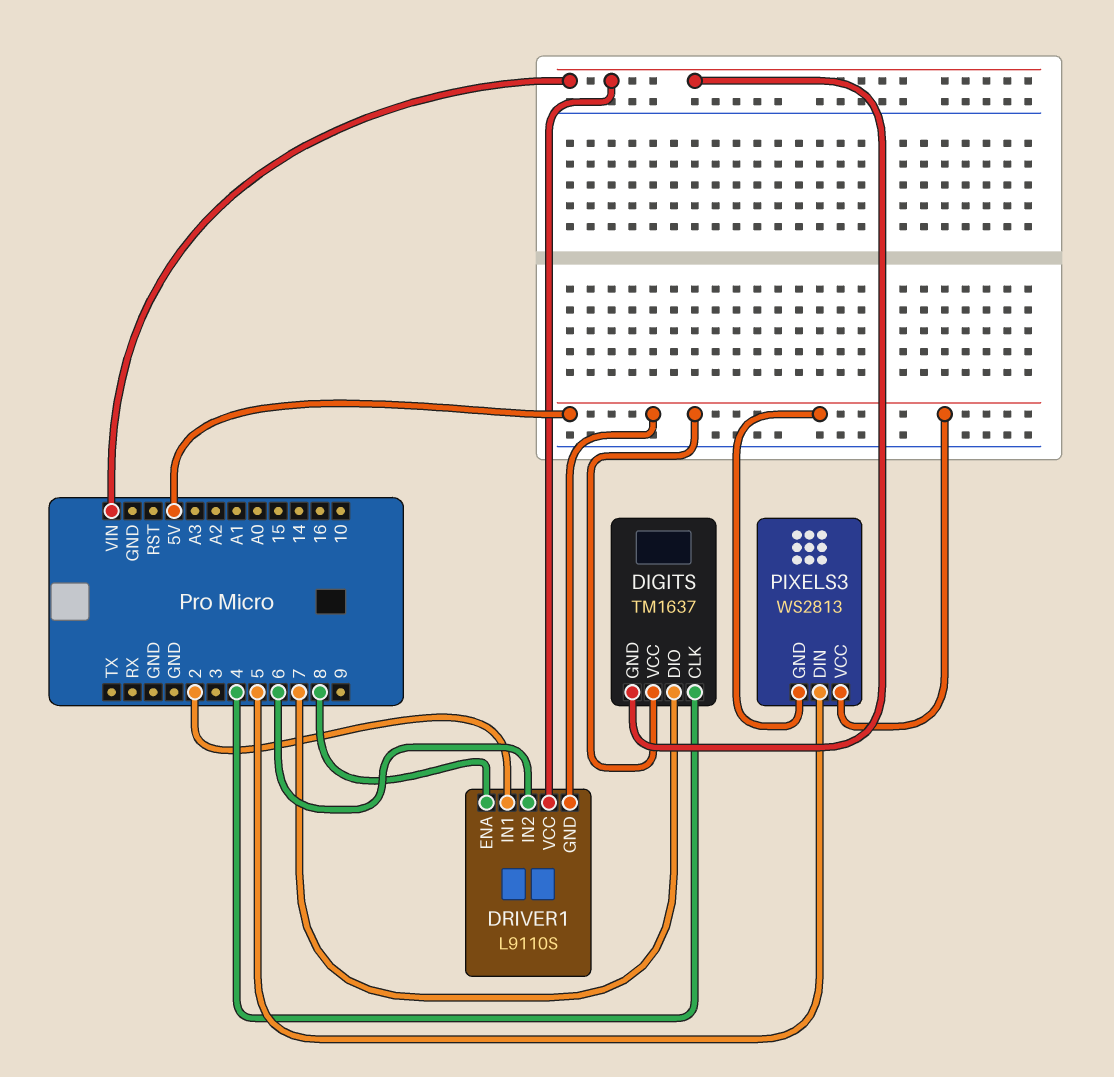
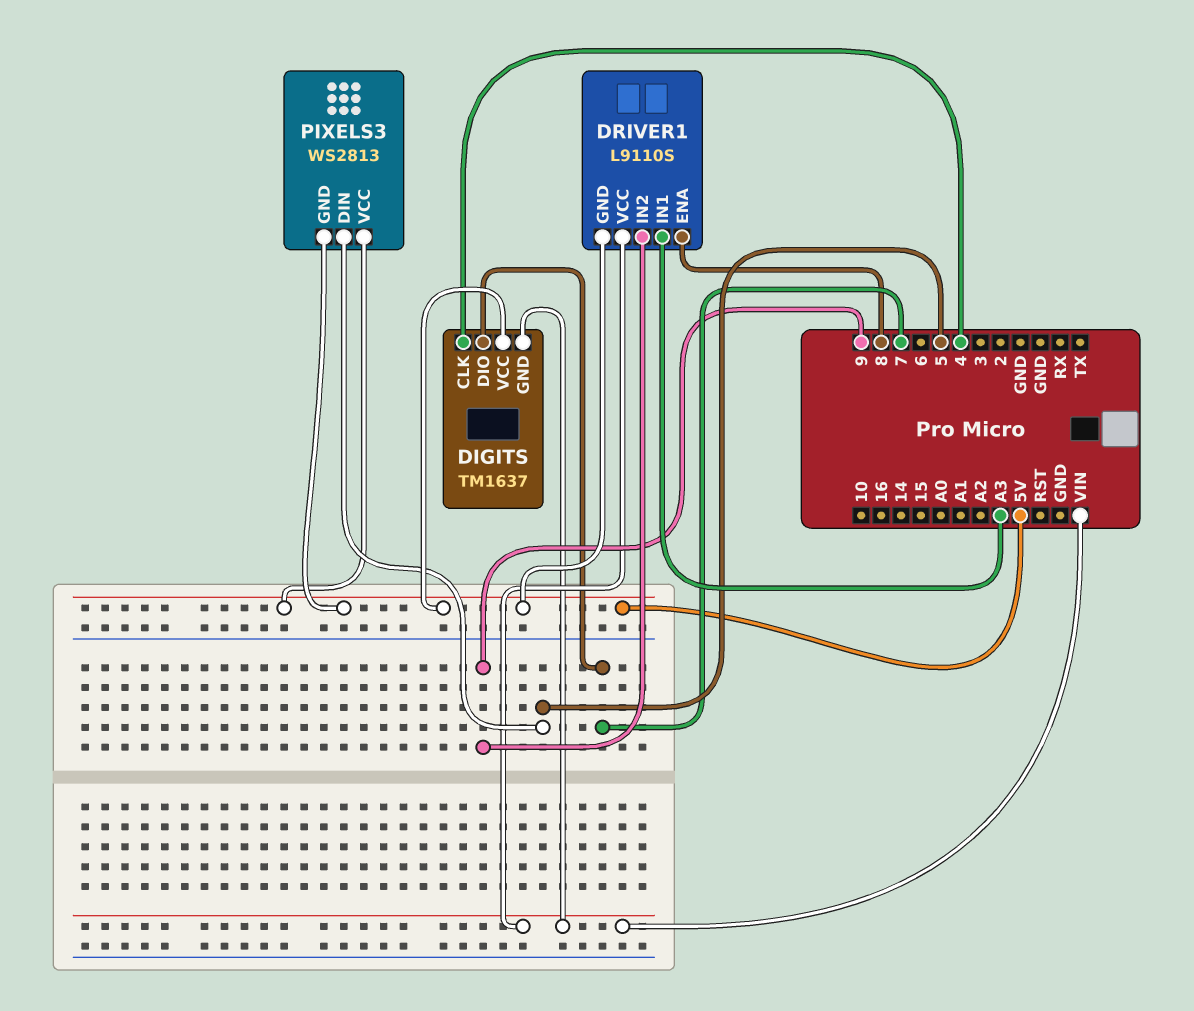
DRIVER1 pin IN1: 2 -> A3
DRIVER1 pin IN2: 6 -> 9

